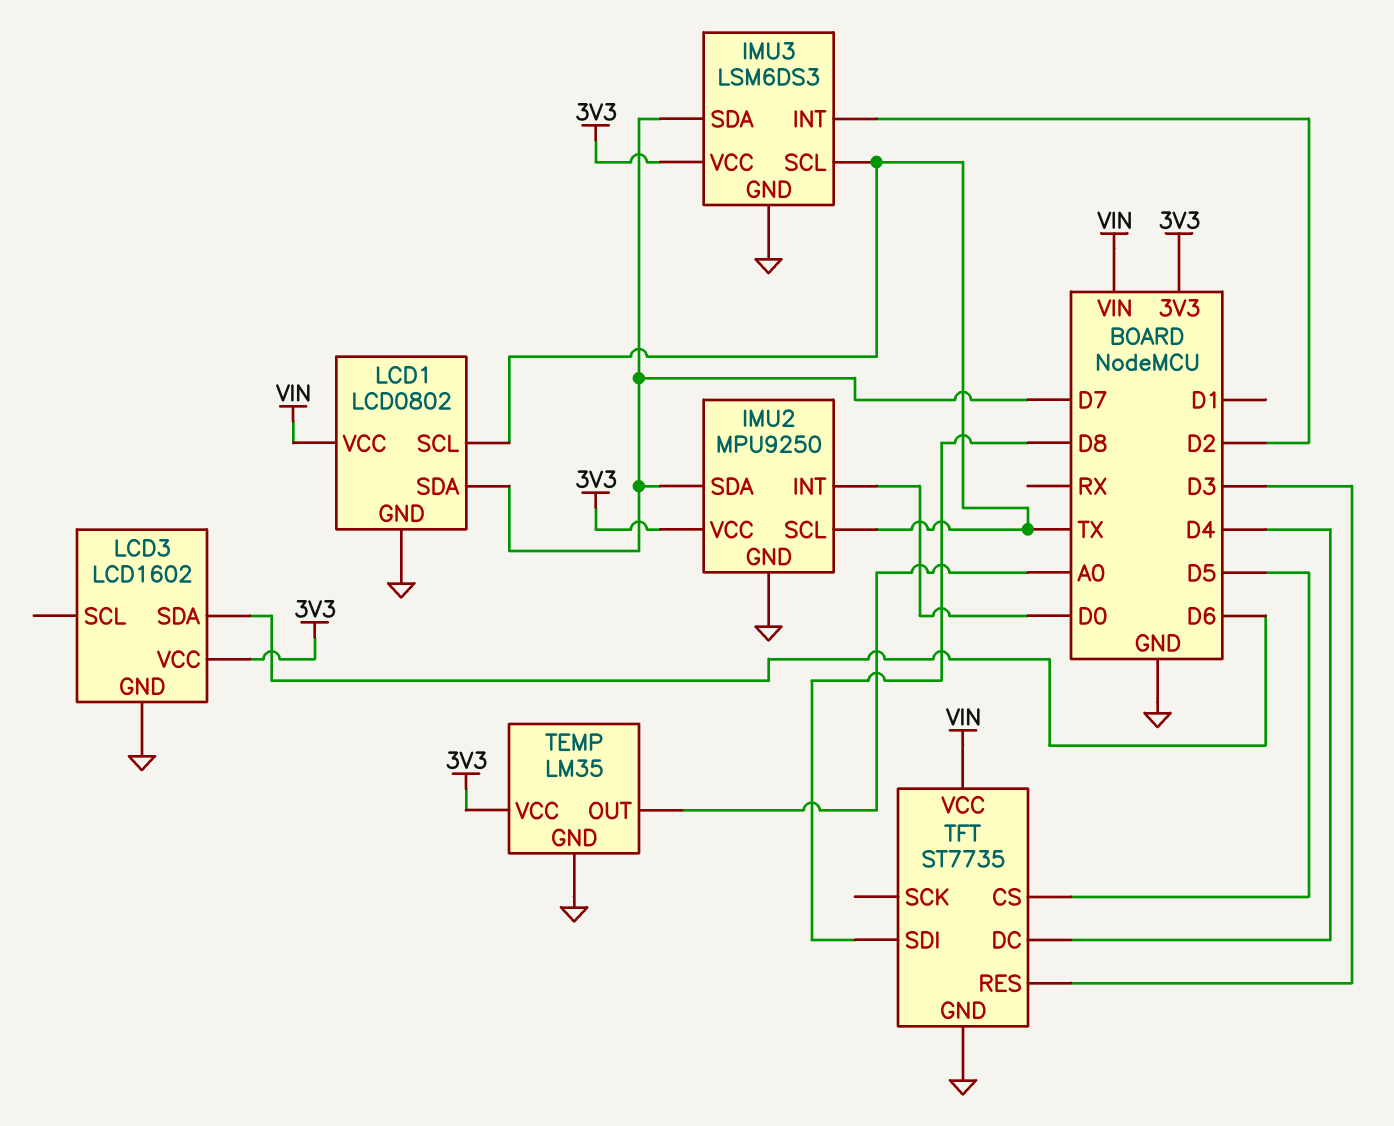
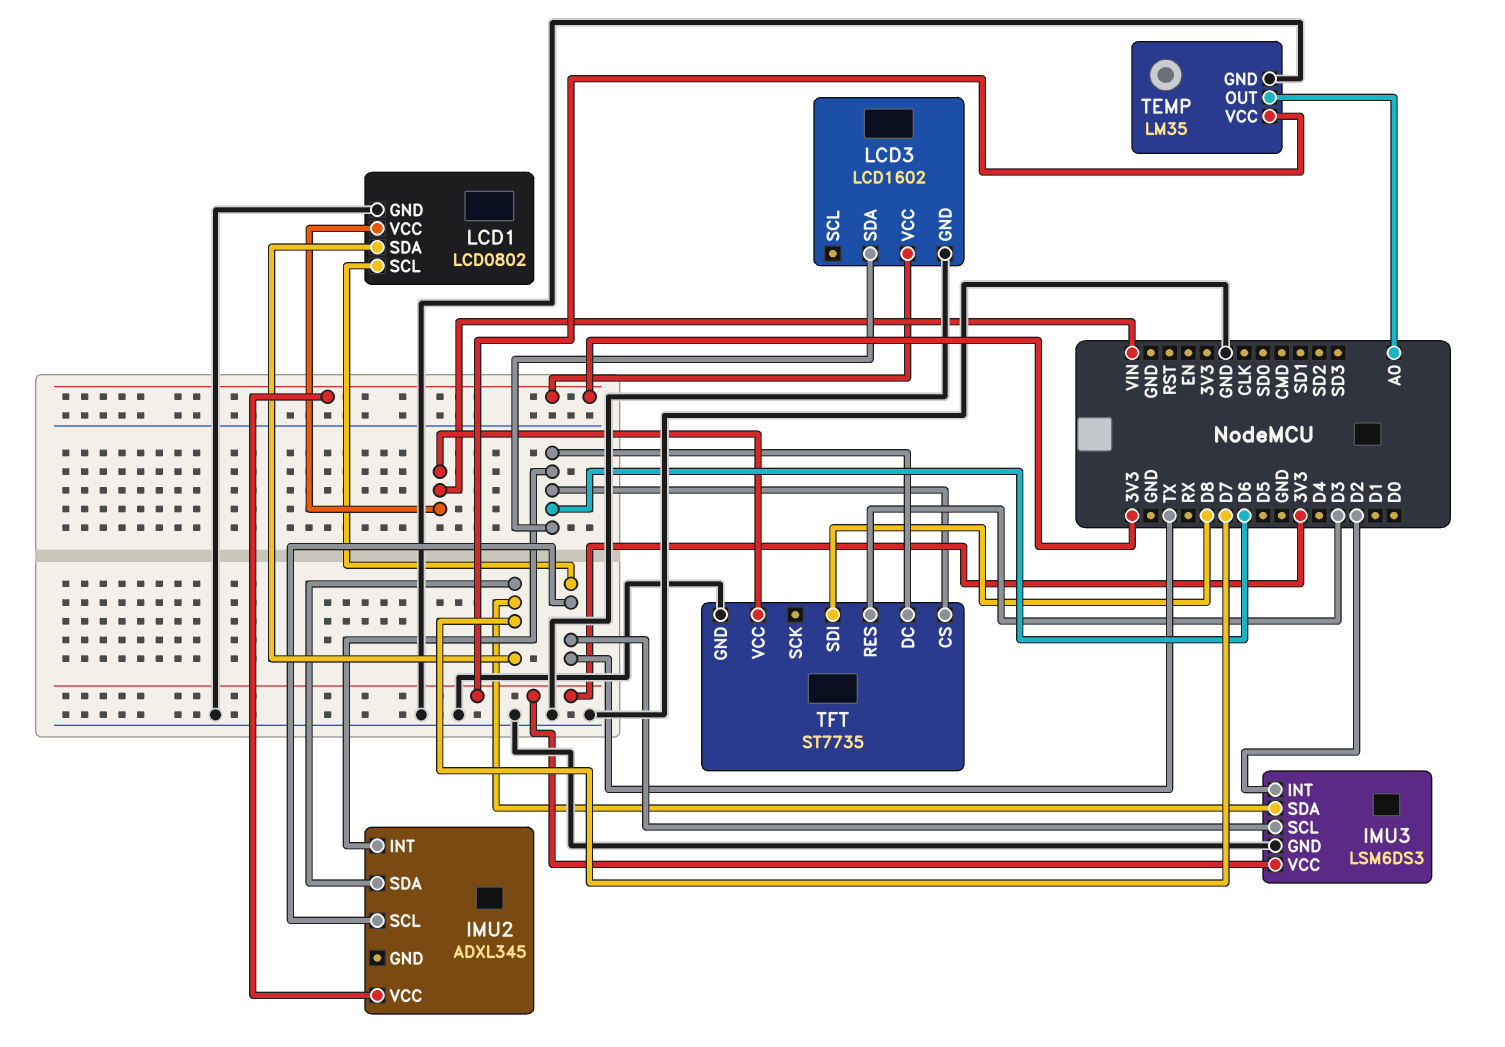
IMU2: MPU9250 -> ADXL345
IMU2 pin GND: GND -> none
IMU2 pin INT: D0 -> D6
TFT pin CS: D5 -> D6
TFT pin DC: D4 -> D6

